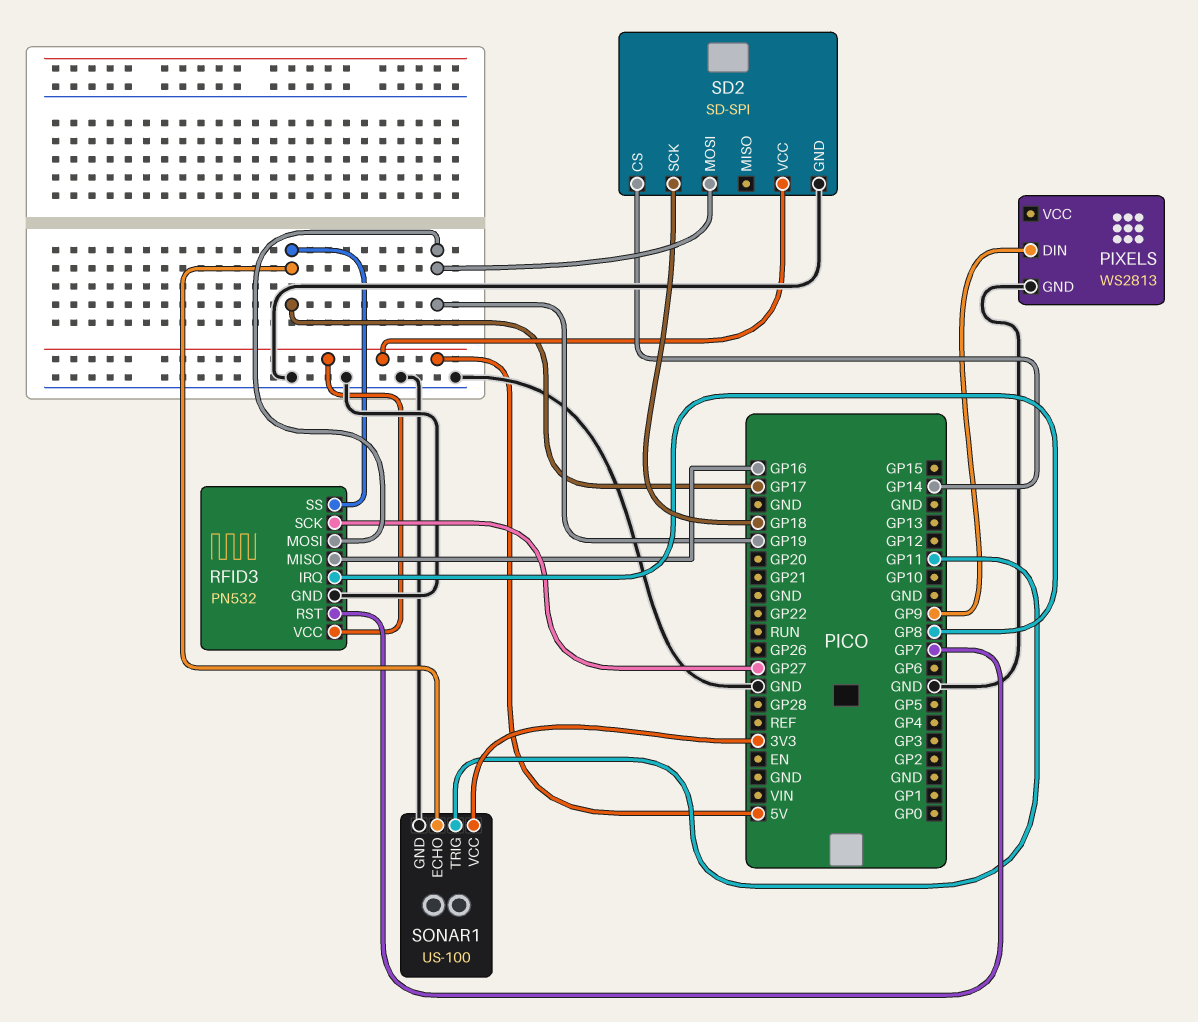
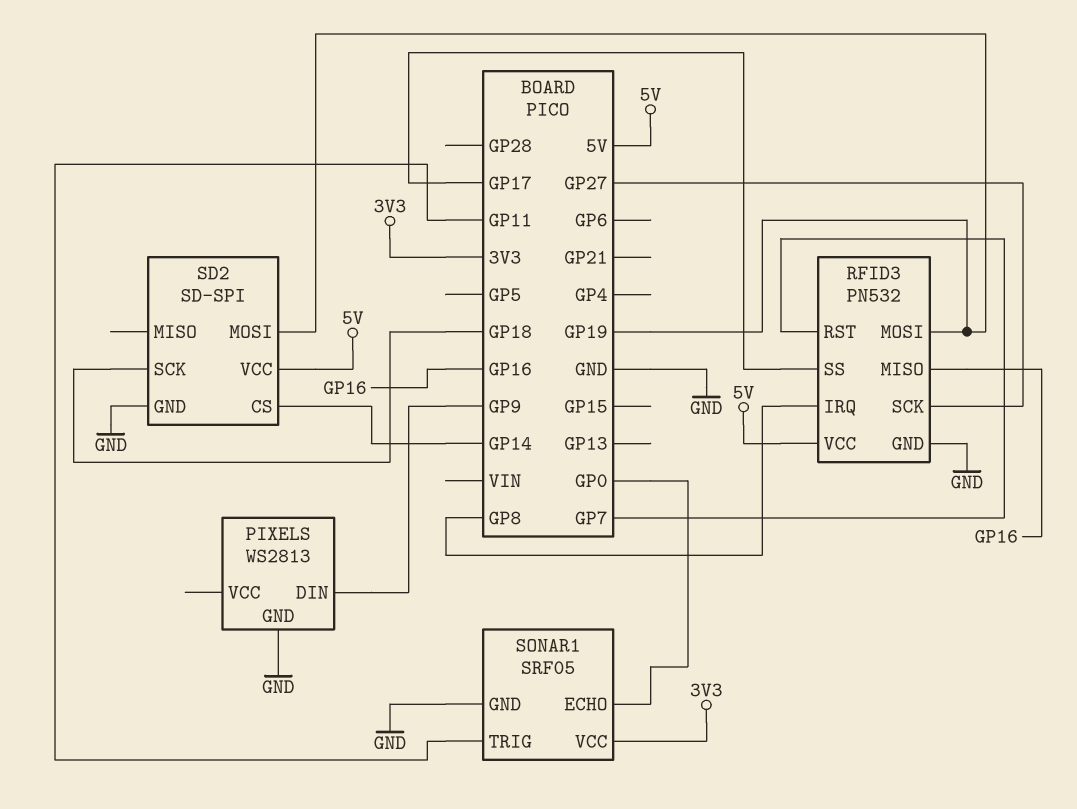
SONAR1: US-100 -> SRF05
SONAR1 pin ECHO: GP17 -> GP0

